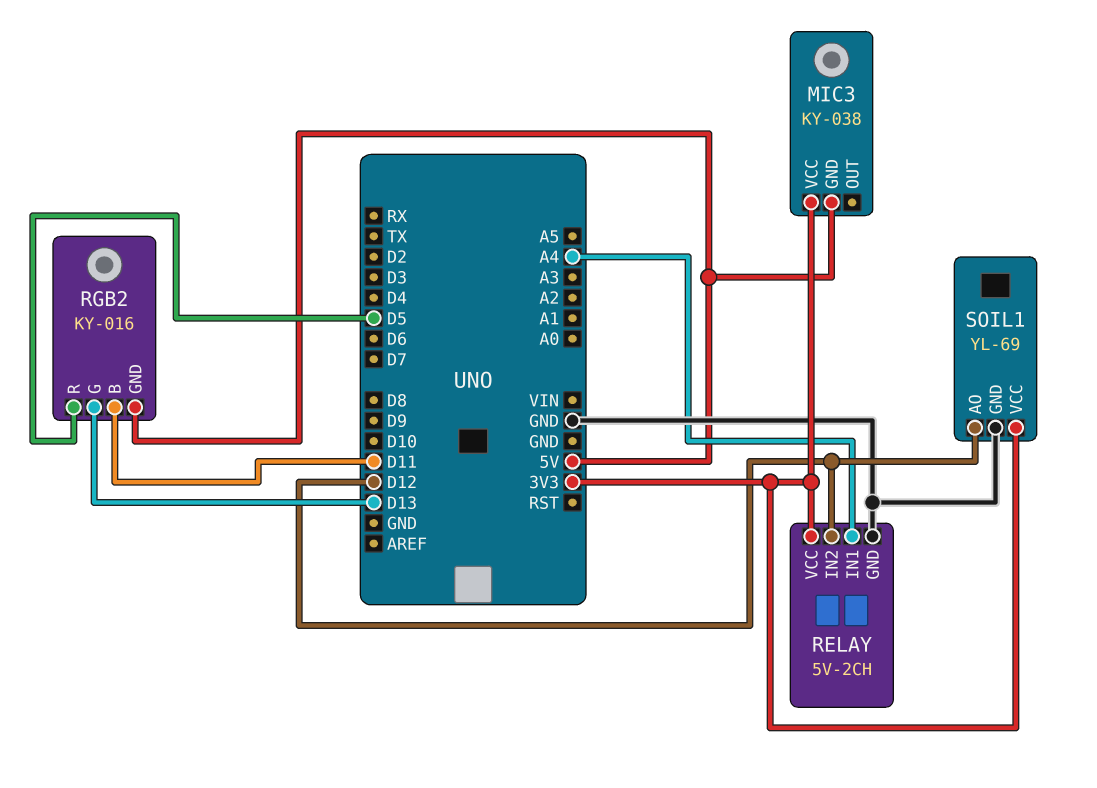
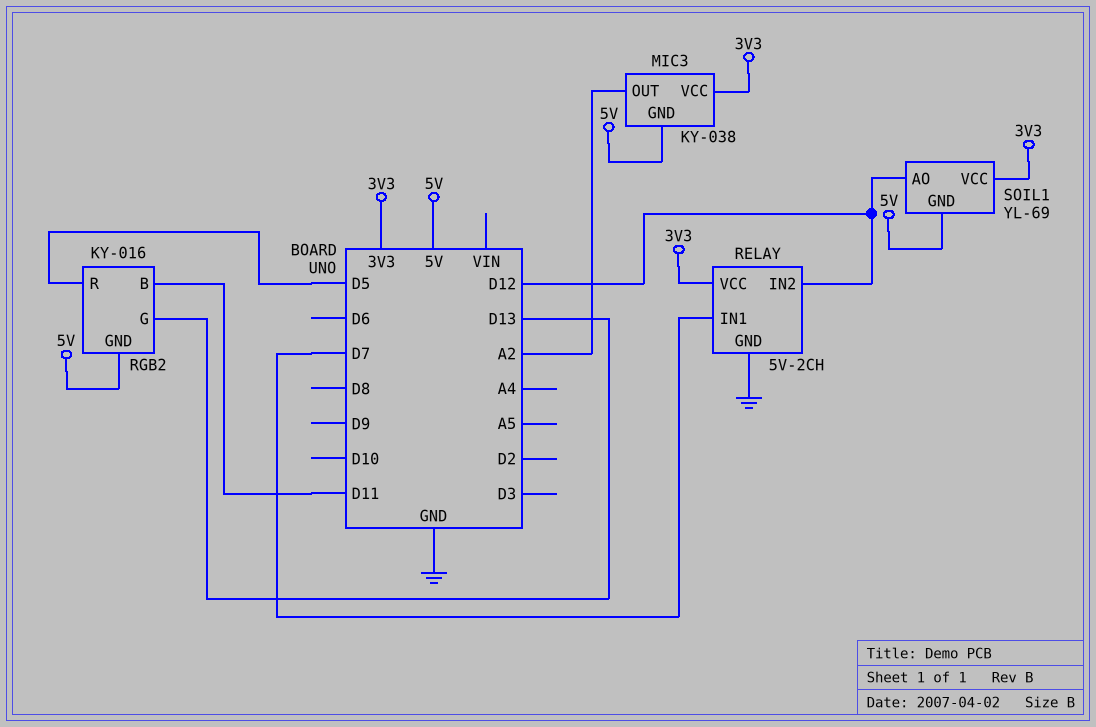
MIC3 pin OUT: none -> A2
RELAY pin IN1: A4 -> D7
SOIL1 pin GND: GND -> 5V

